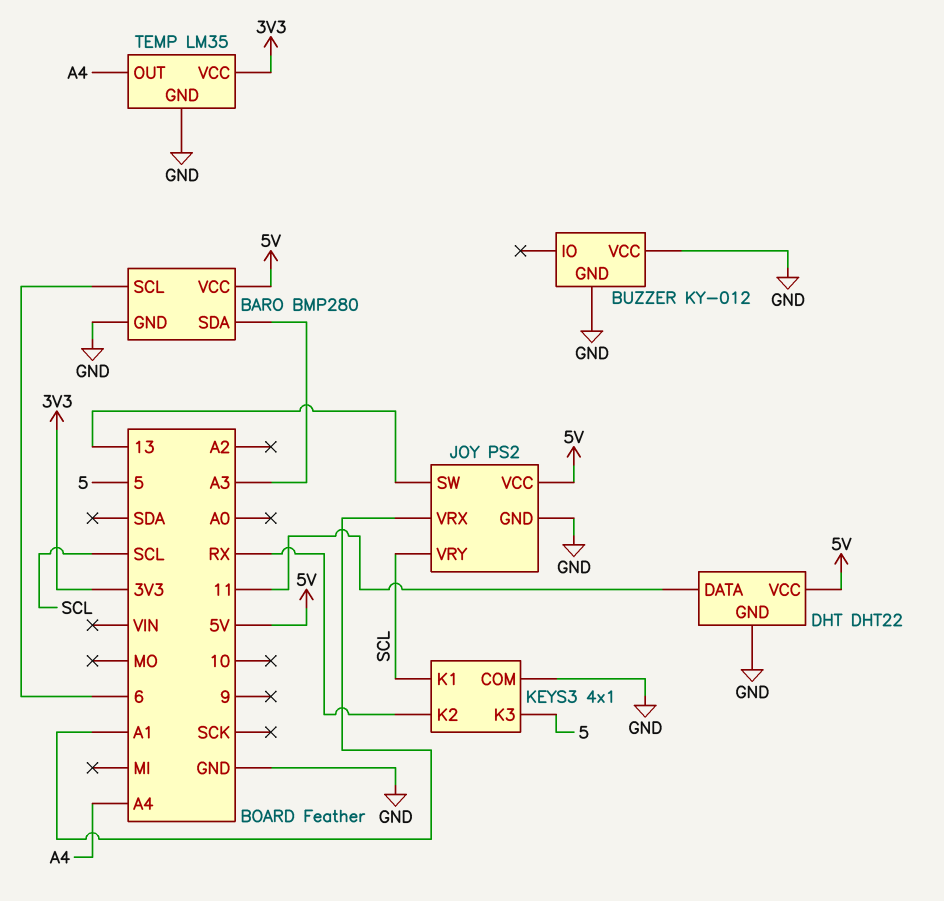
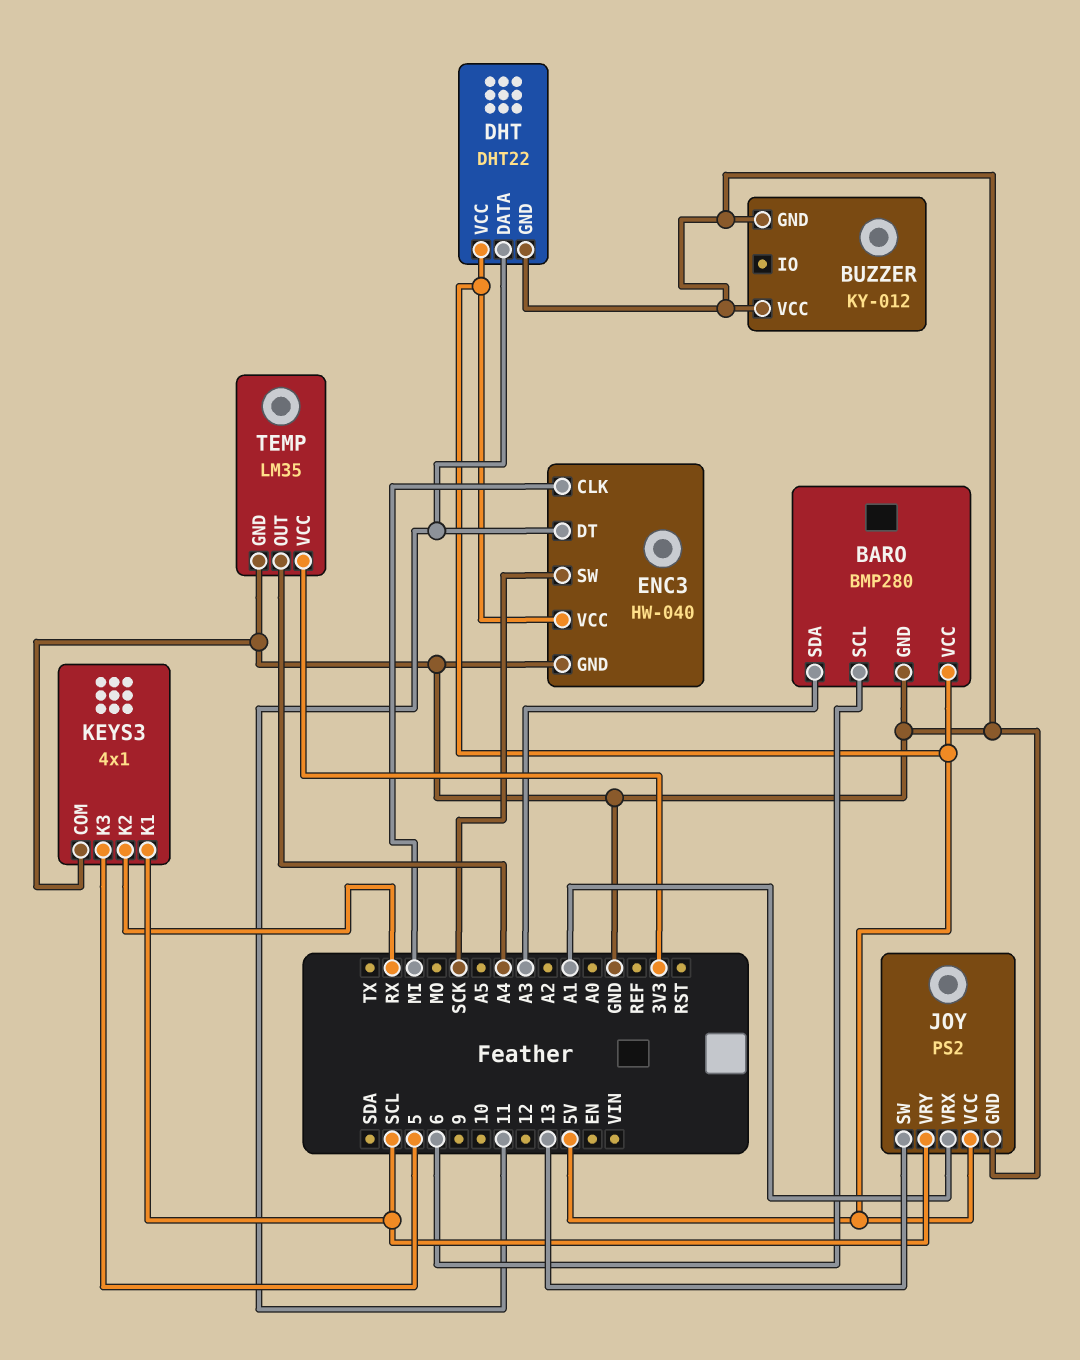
ENC3: none -> HW-040
ENC3 pin CLK: none -> MI
ENC3 pin DT: none -> 11
ENC3 pin GND: none -> GND
ENC3 pin SW: none -> SCK
ENC3 pin VCC: none -> 5V

